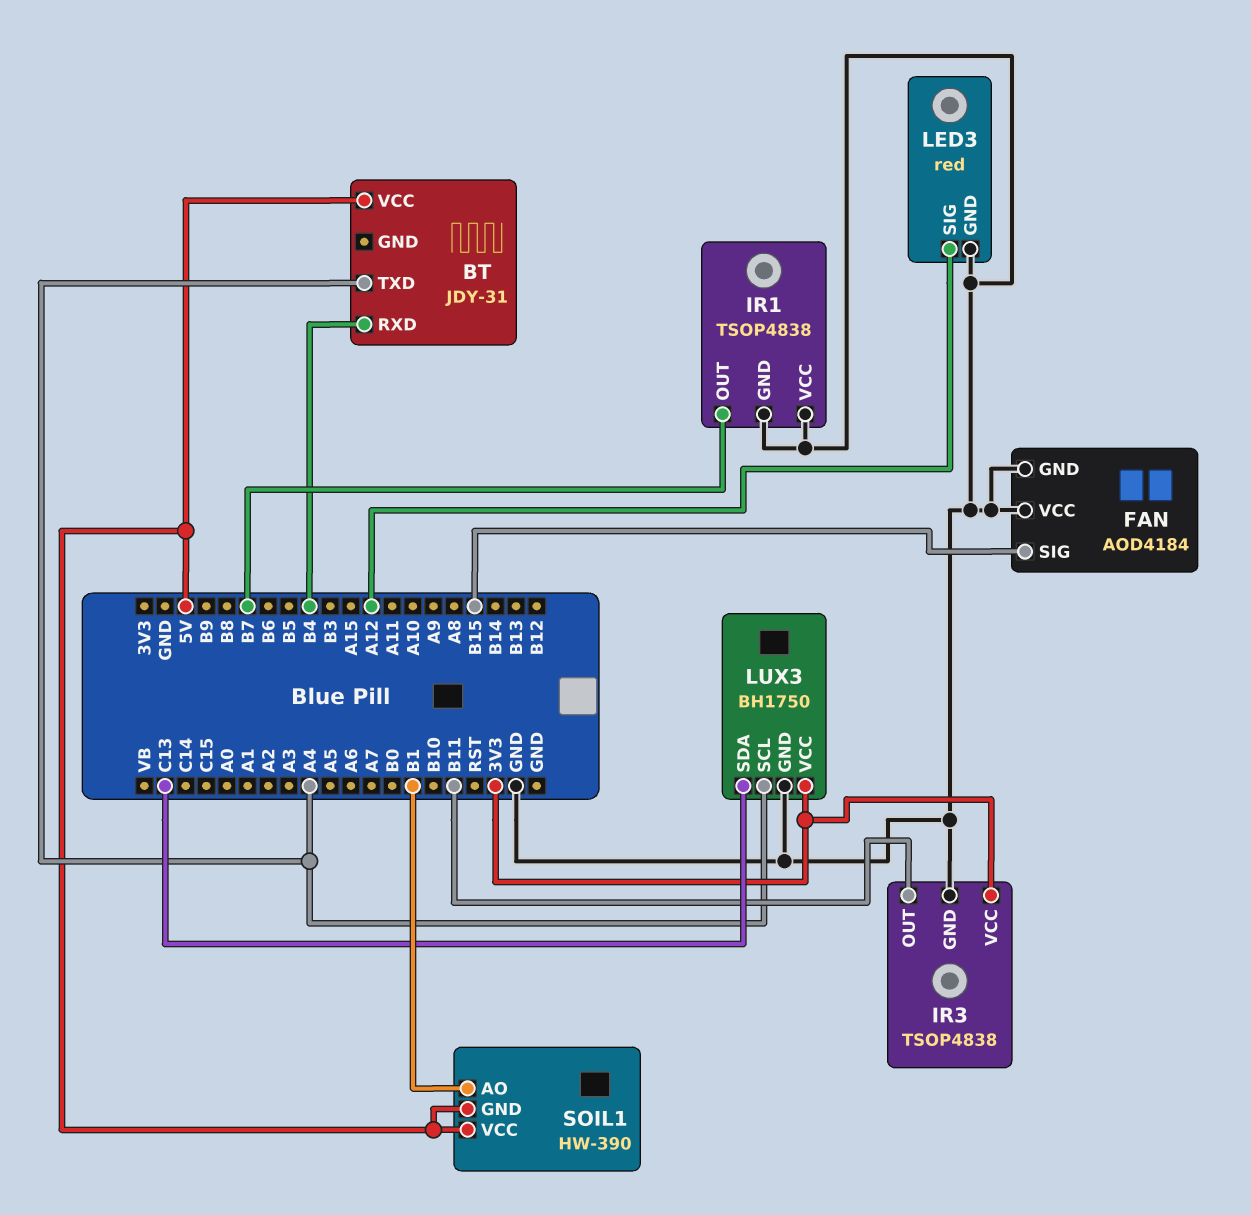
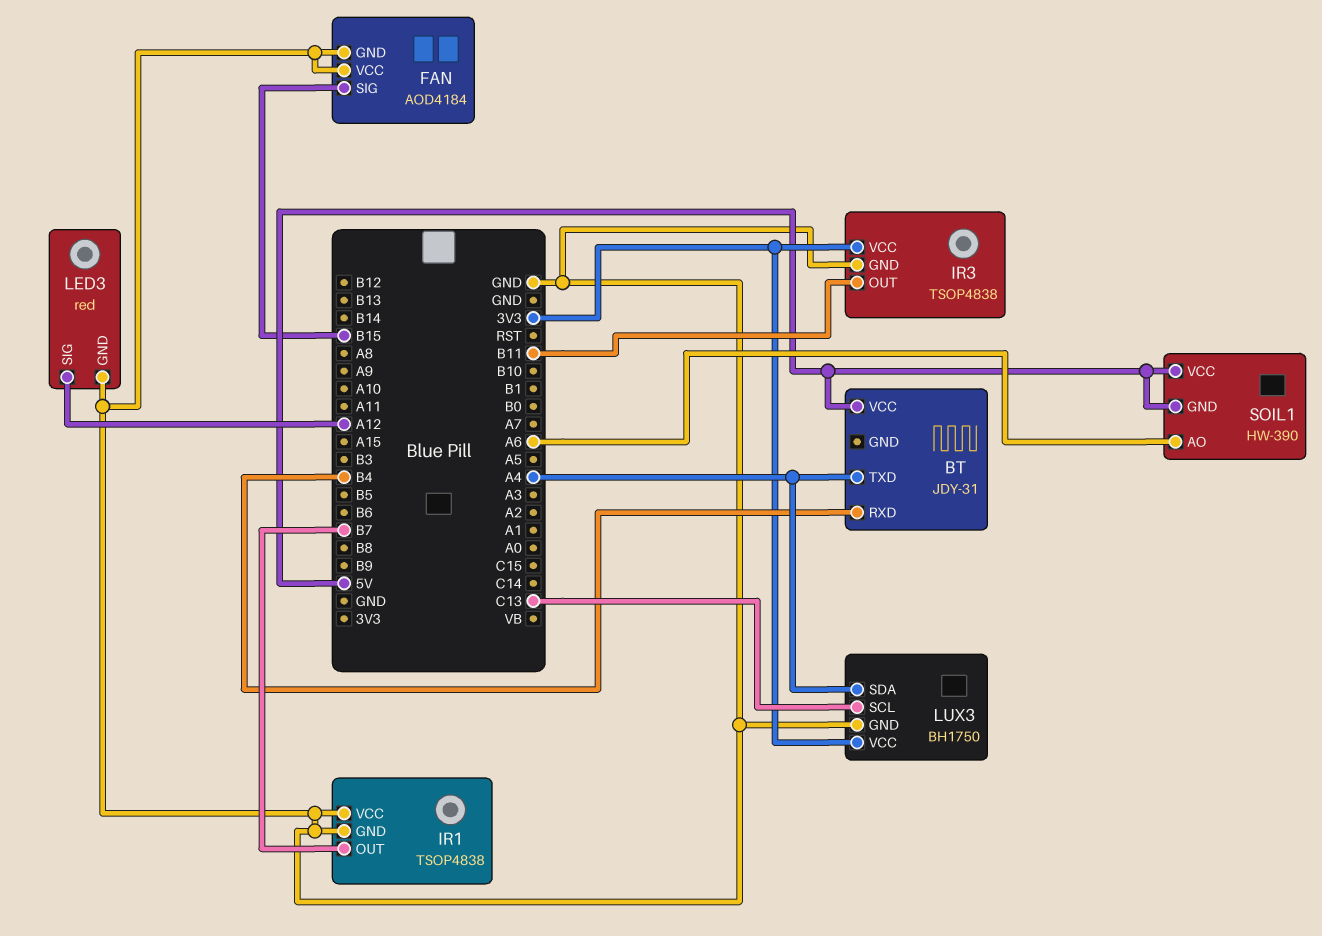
LUX3 pin SCL: A4 -> C13
LUX3 pin SDA: C13 -> A4
SOIL1 pin AO: B1 -> A6

